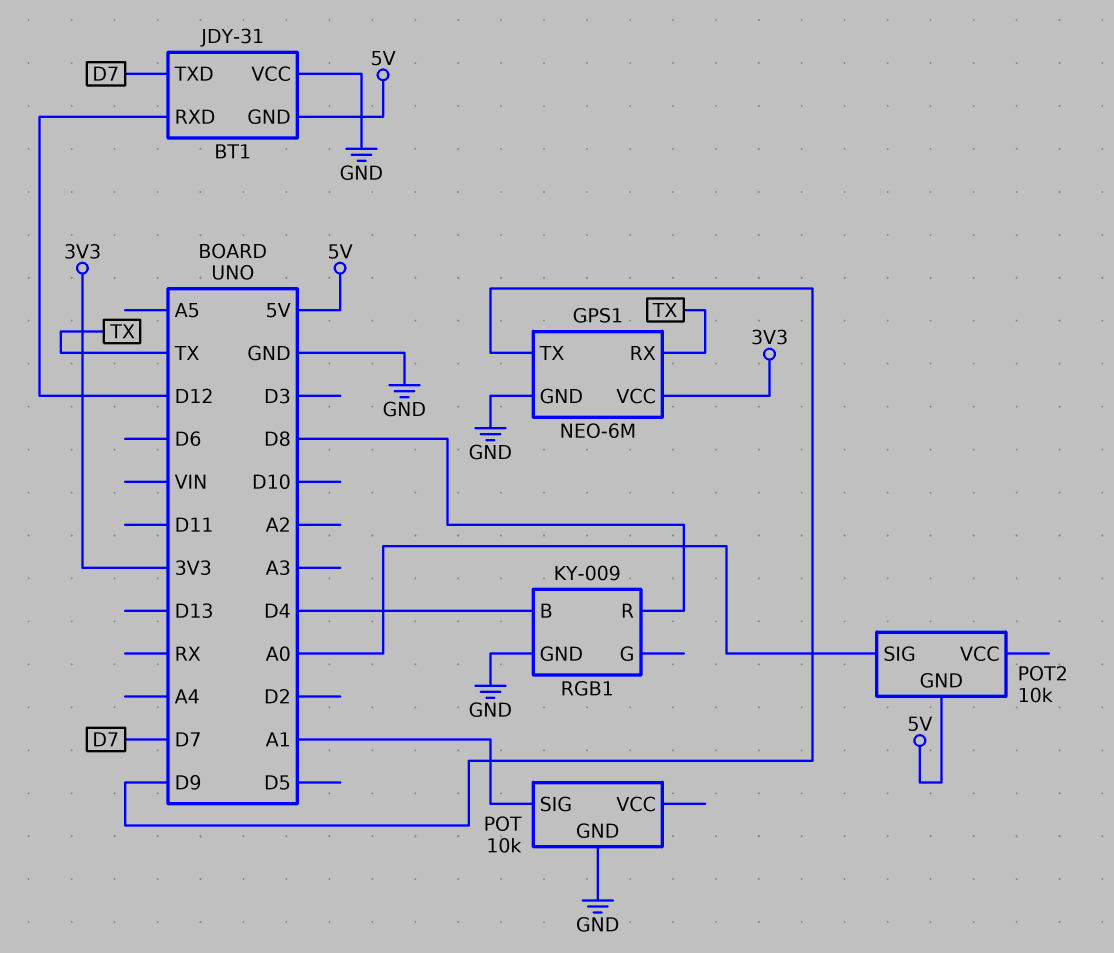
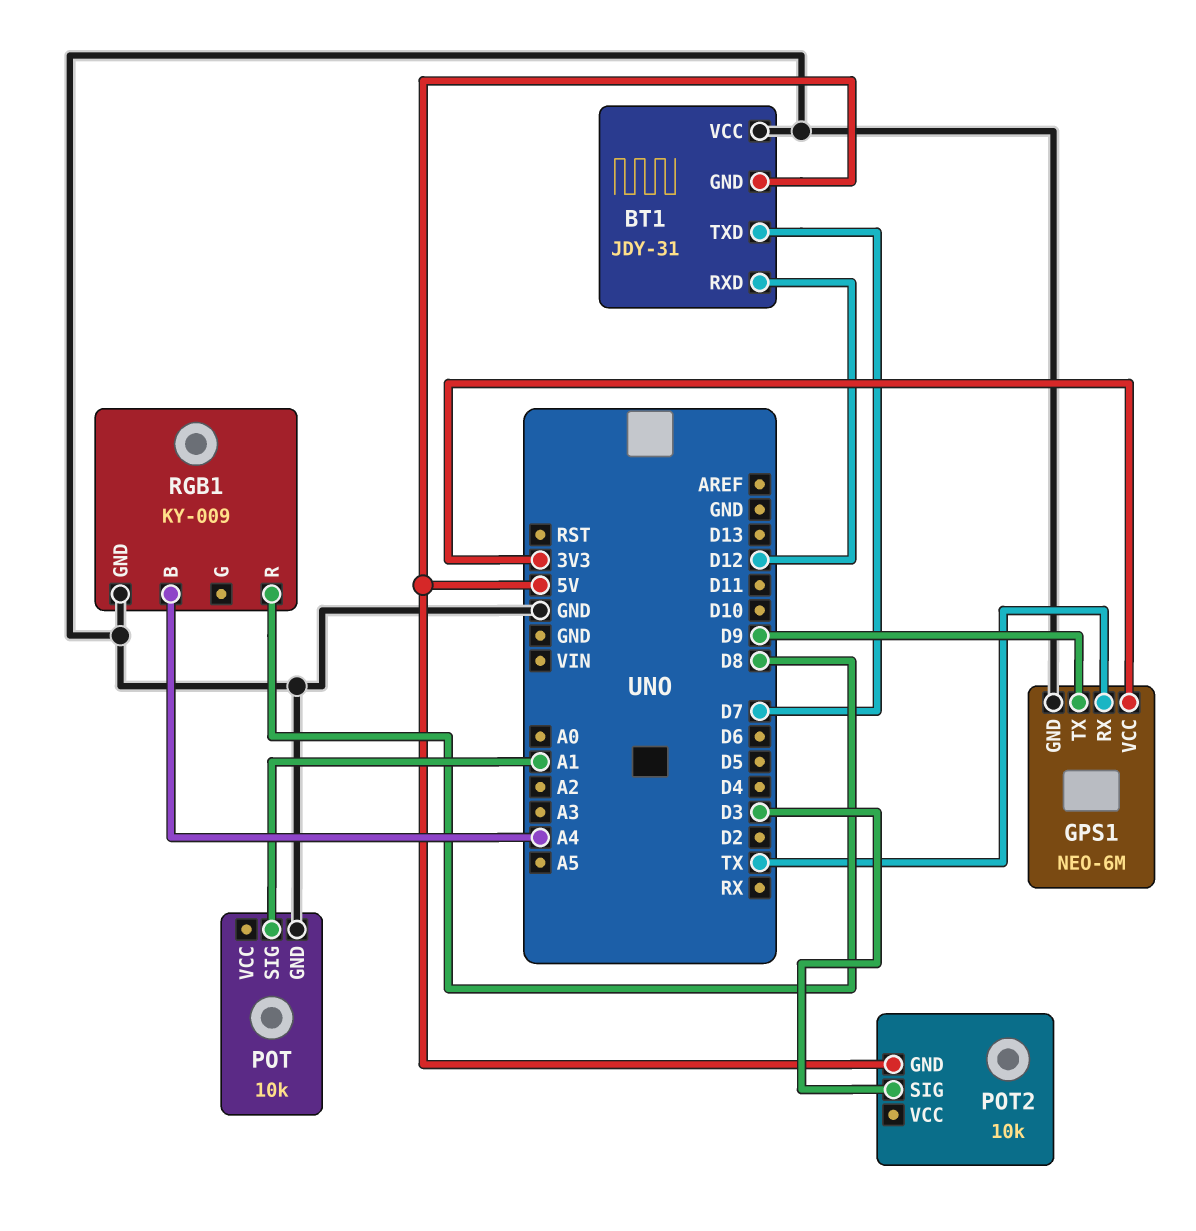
POT2 pin SIG: A0 -> D3
RGB1 pin B: D4 -> A4

